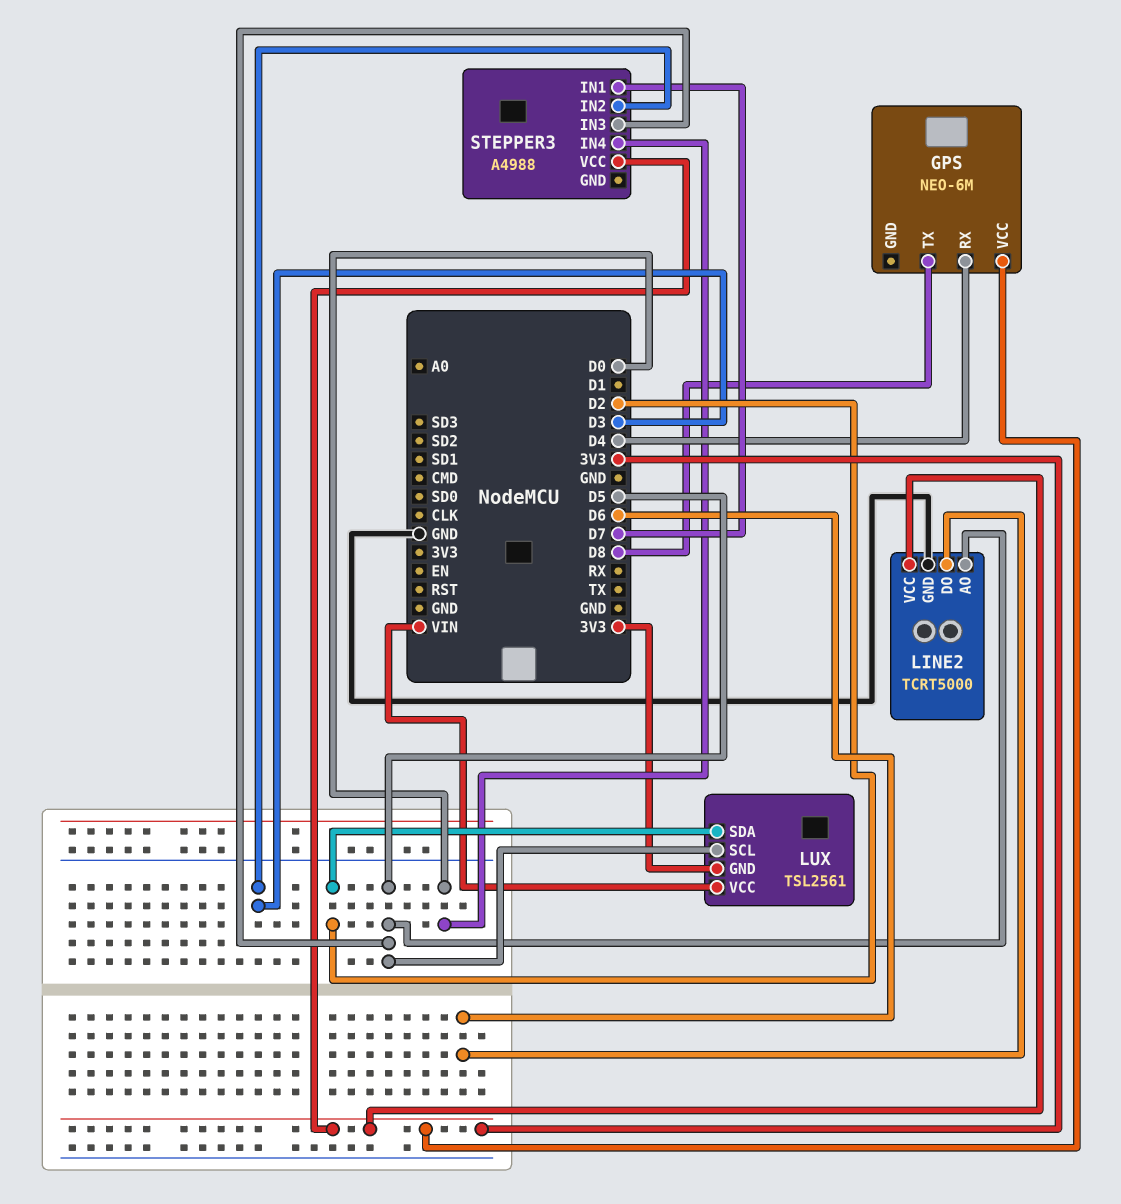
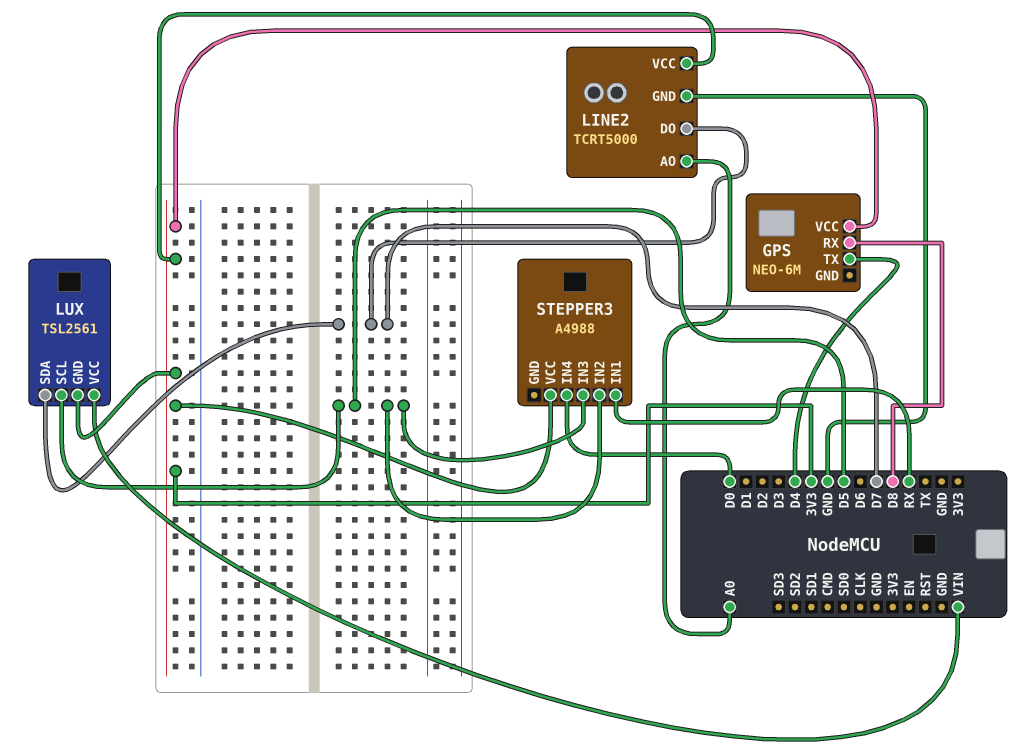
GPS pin RX: D4 -> D8
GPS pin TX: D8 -> D4
LINE2 pin AO: D5 -> A0
LINE2 pin DO: D6 -> D7
LUX pin SDA: D2 -> D7
STEPPER3 pin IN1: D7 -> RX
STEPPER3 pin IN2: D3 -> D5

